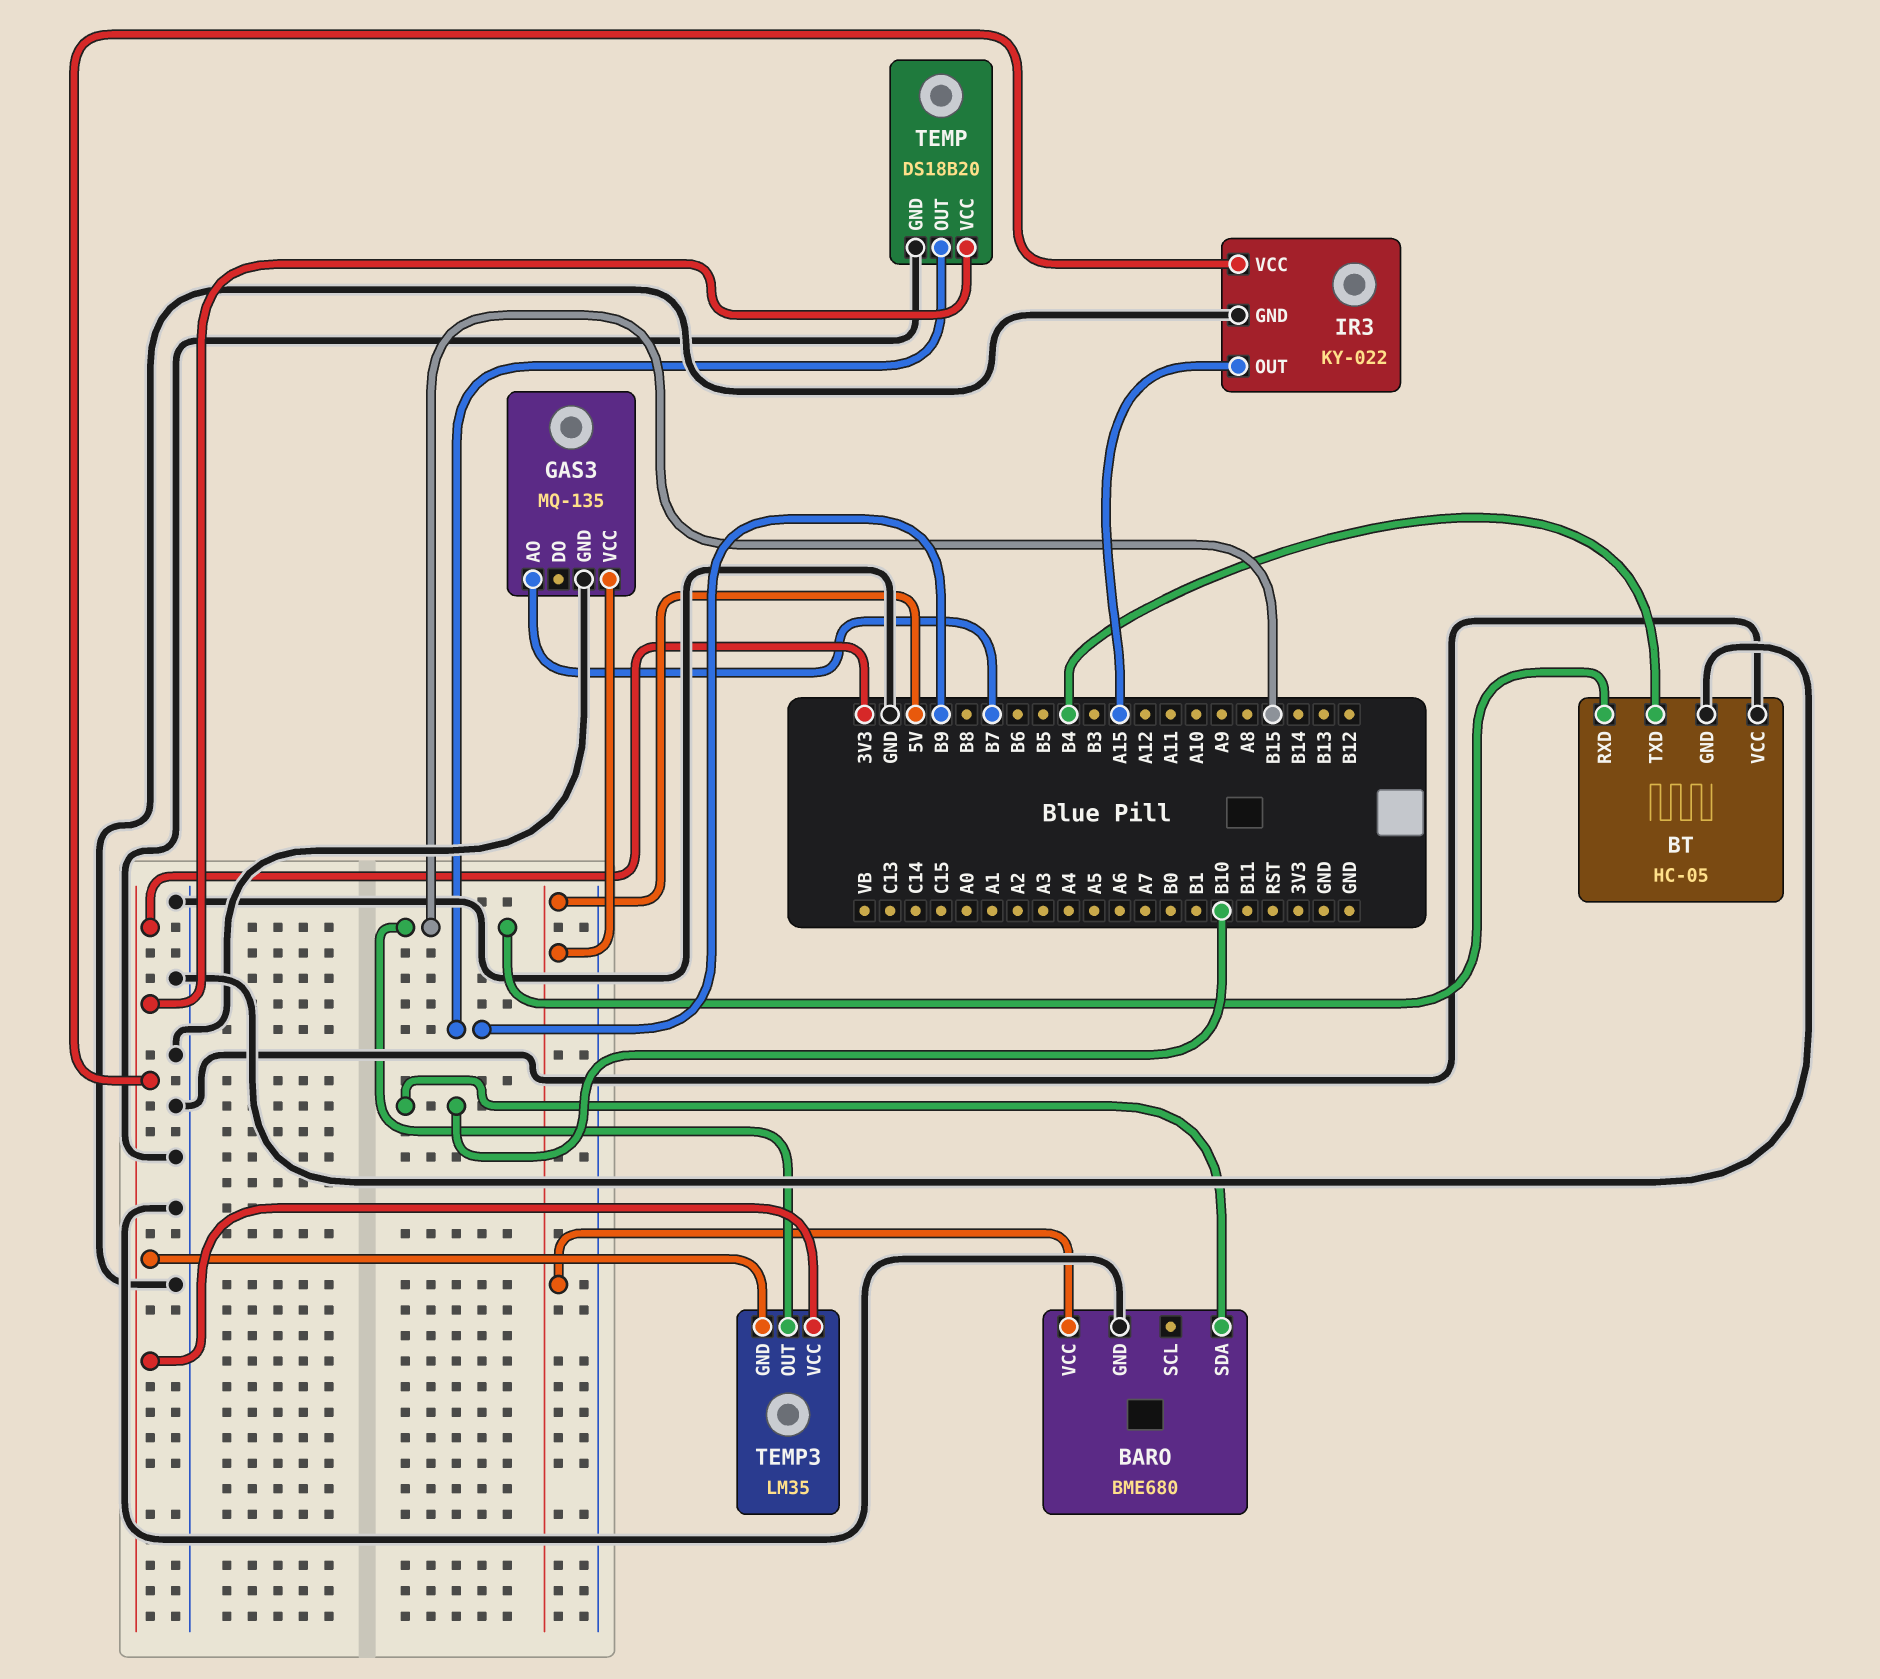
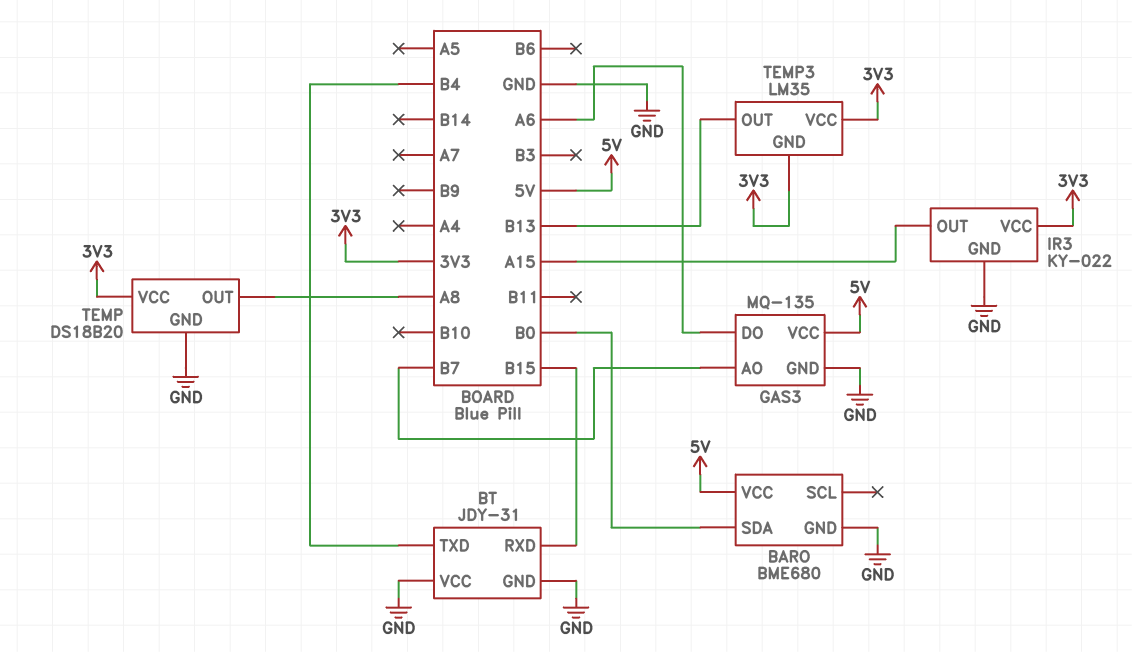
BARO pin SDA: B10 -> B0
BT: HC-05 -> JDY-31
GAS3 pin DO: none -> A6
TEMP pin OUT: B9 -> A8
TEMP3 pin OUT: B15 -> B13

